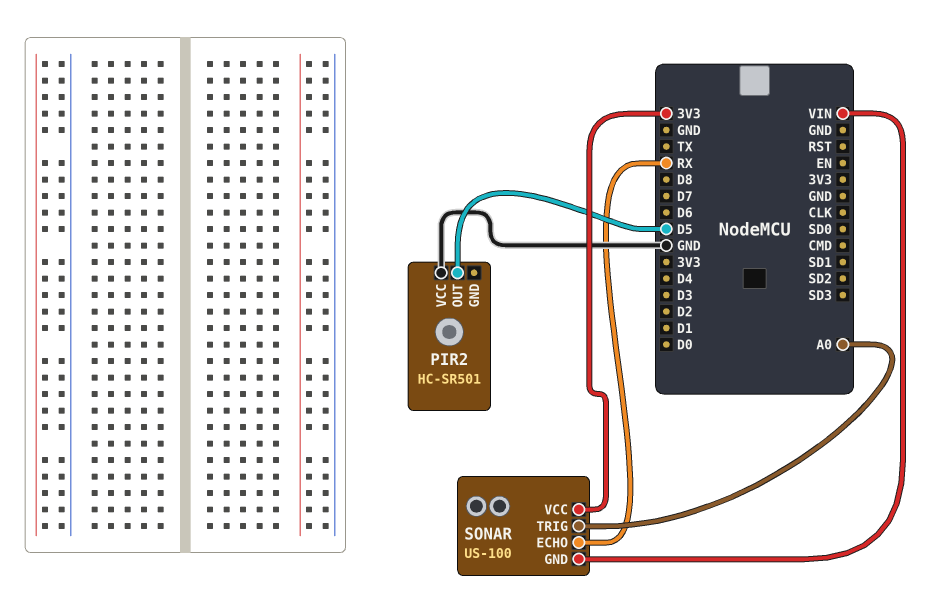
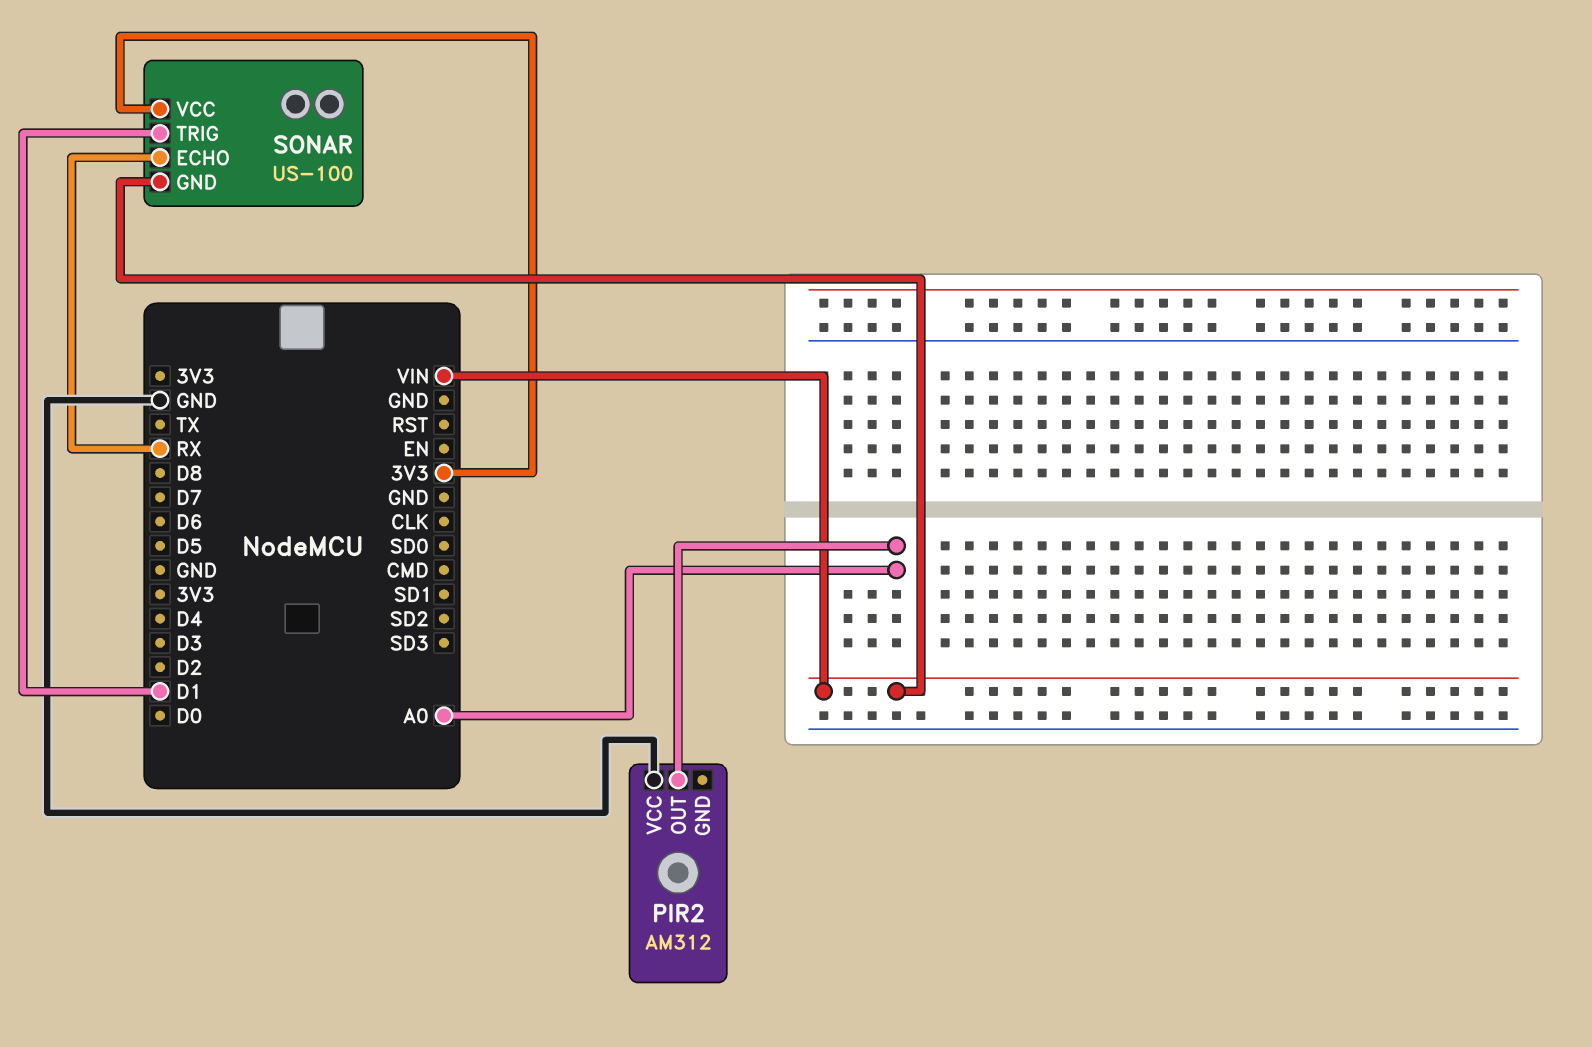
PIR2: HC-SR501 -> AM312
PIR2 pin OUT: D5 -> A0
SONAR pin TRIG: A0 -> D1

